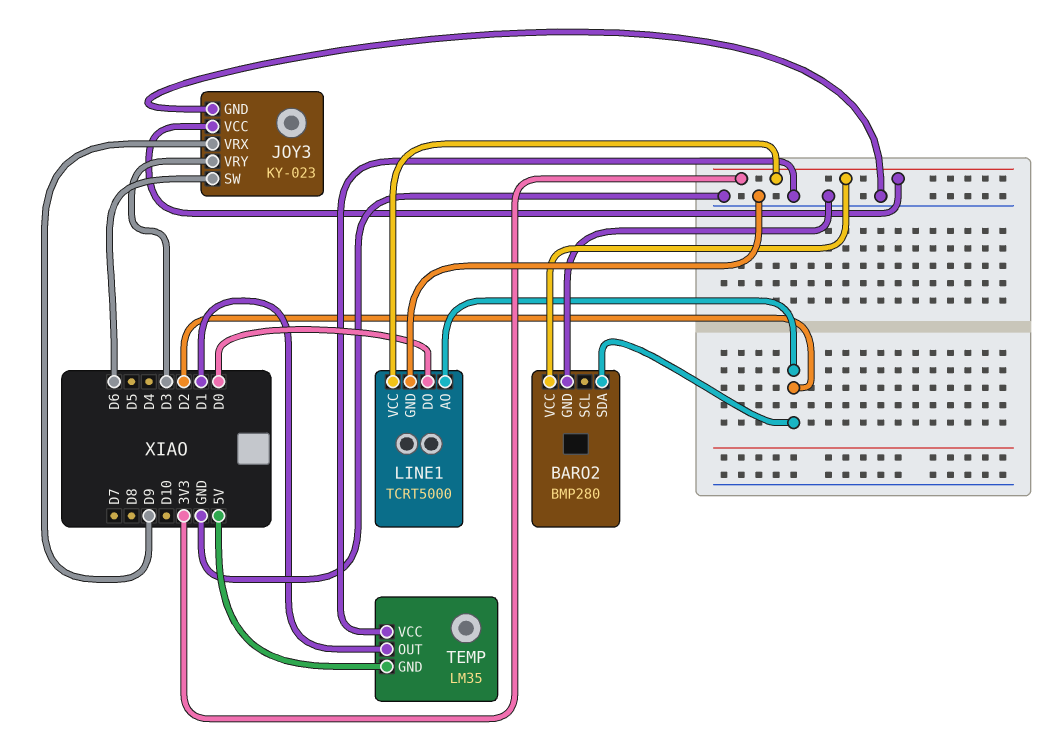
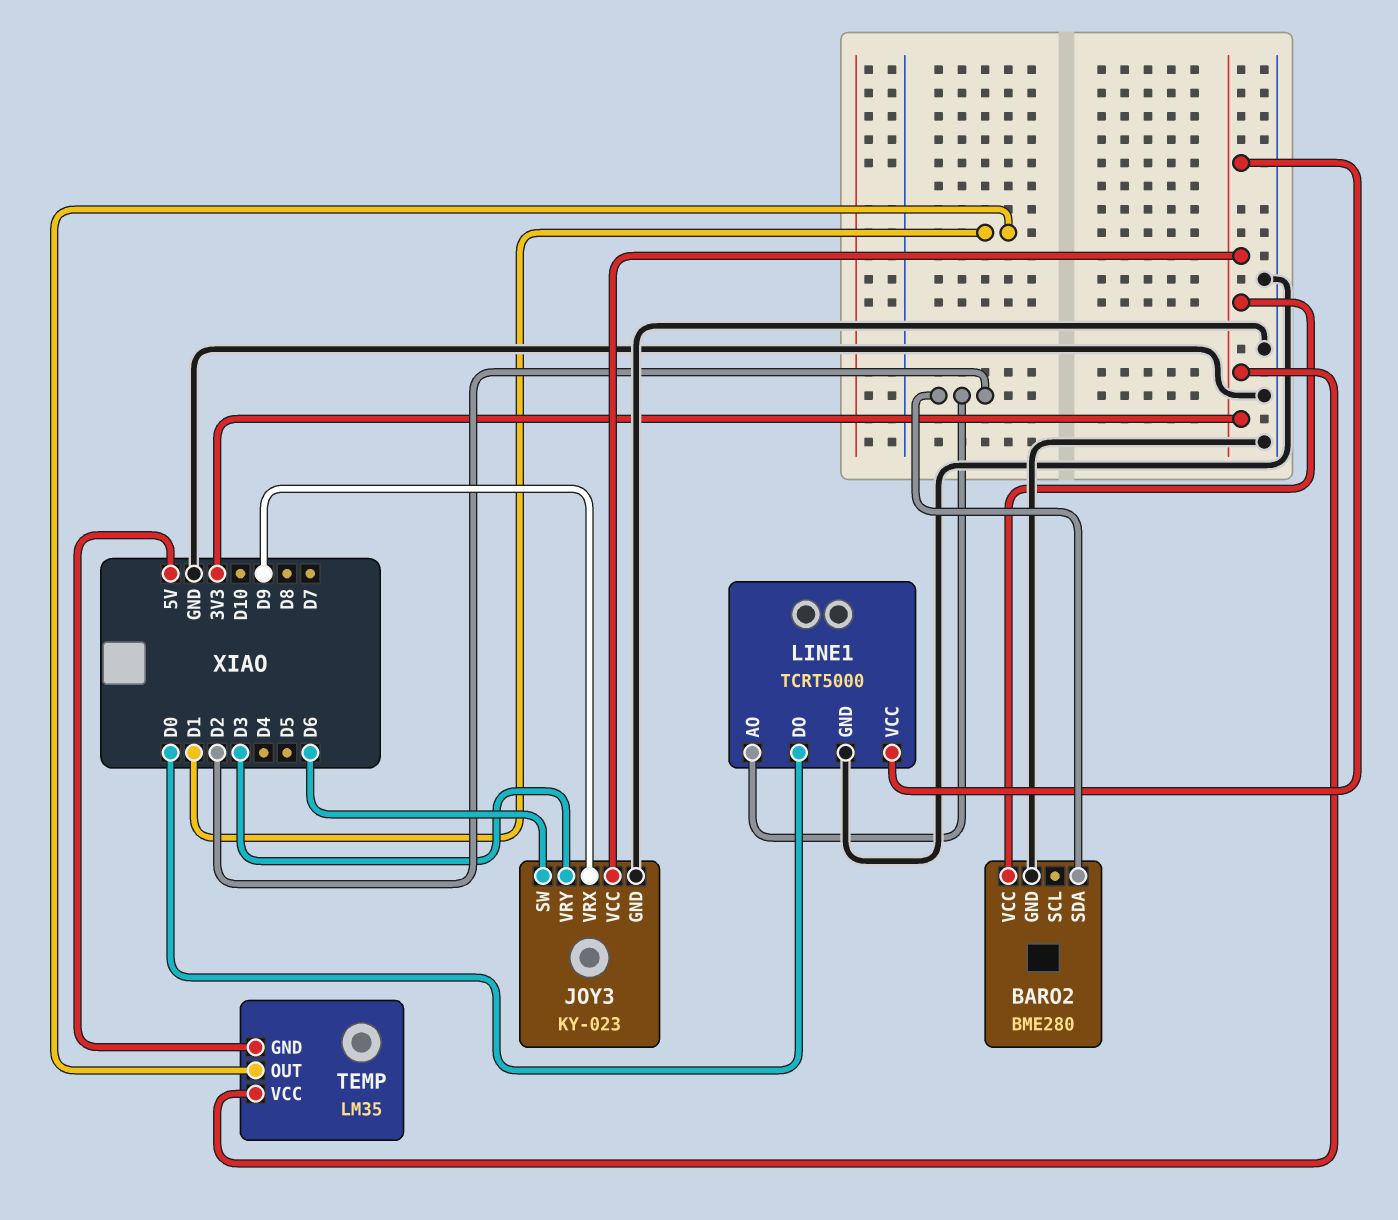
BARO2: BMP280 -> BME280
TEMP pin VCC: GND -> 3V3

